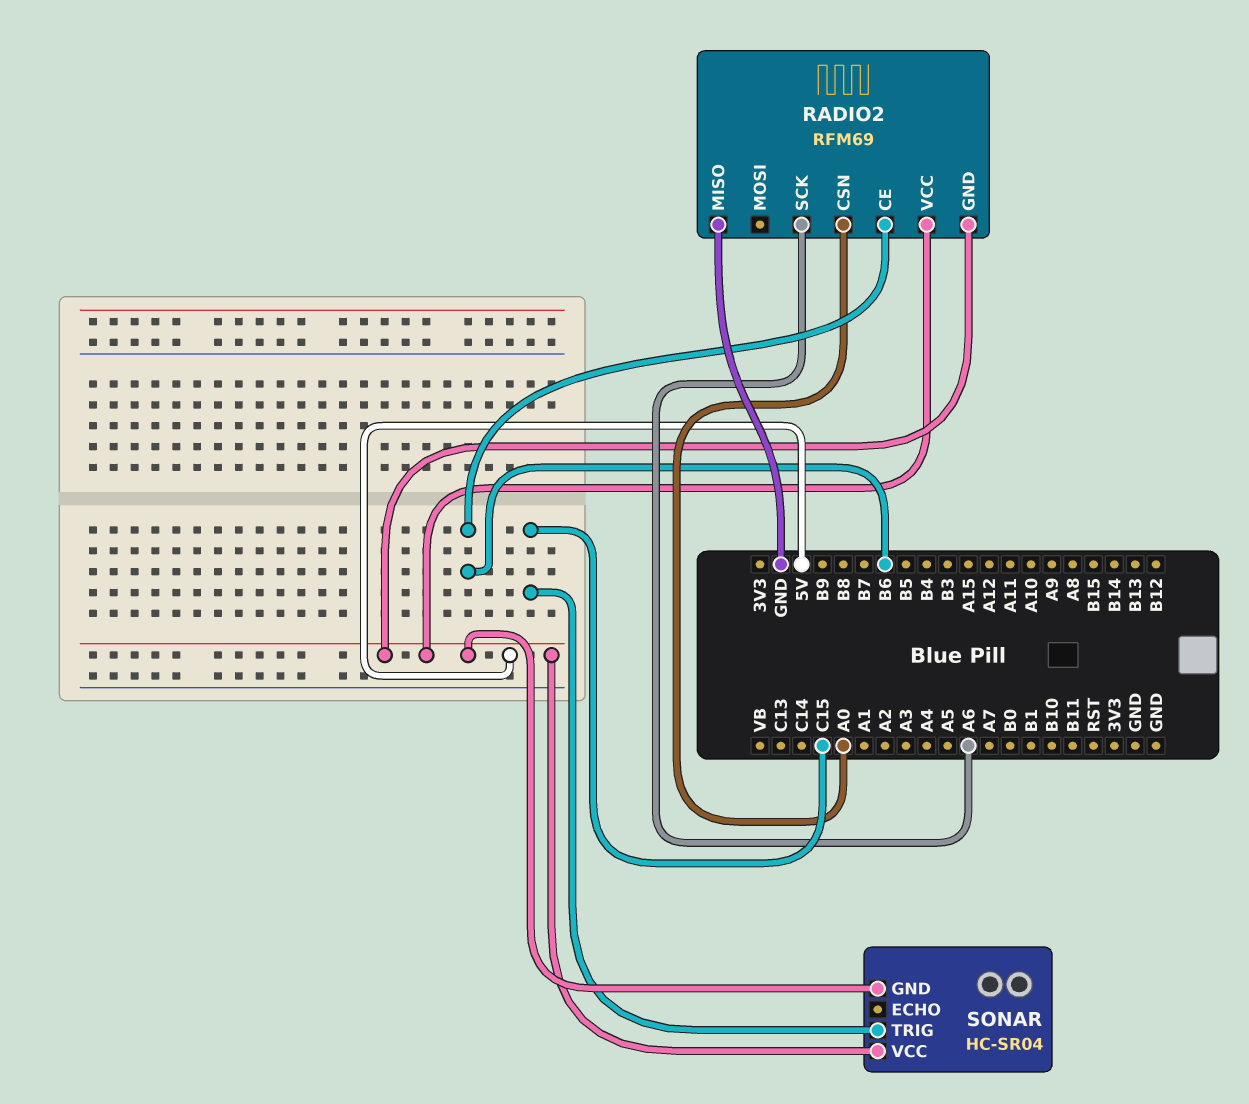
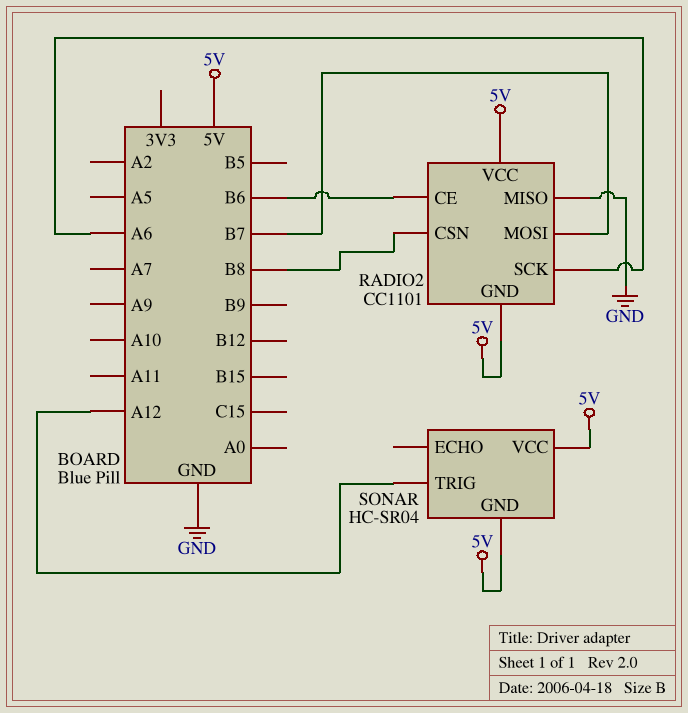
RADIO2: RFM69 -> CC1101
RADIO2 pin CSN: A0 -> B8
RADIO2 pin MOSI: none -> B7
SONAR pin TRIG: C15 -> A12

